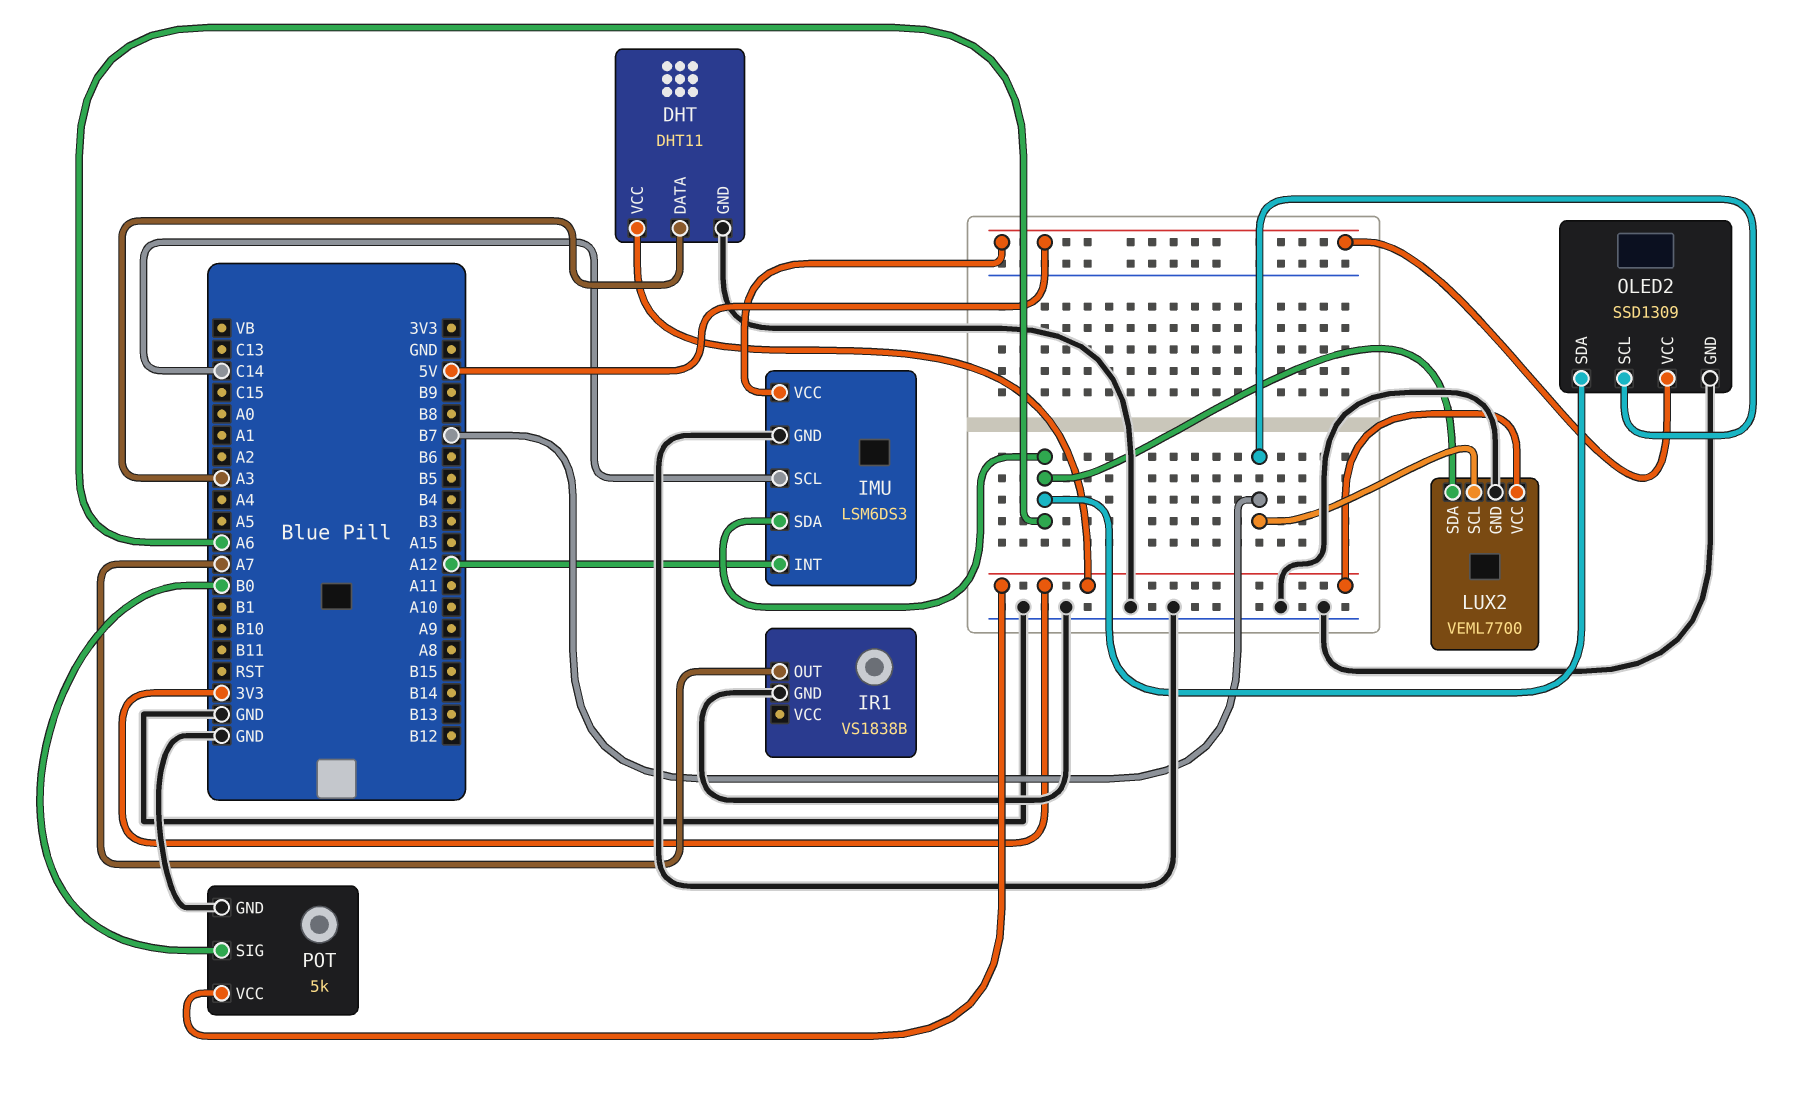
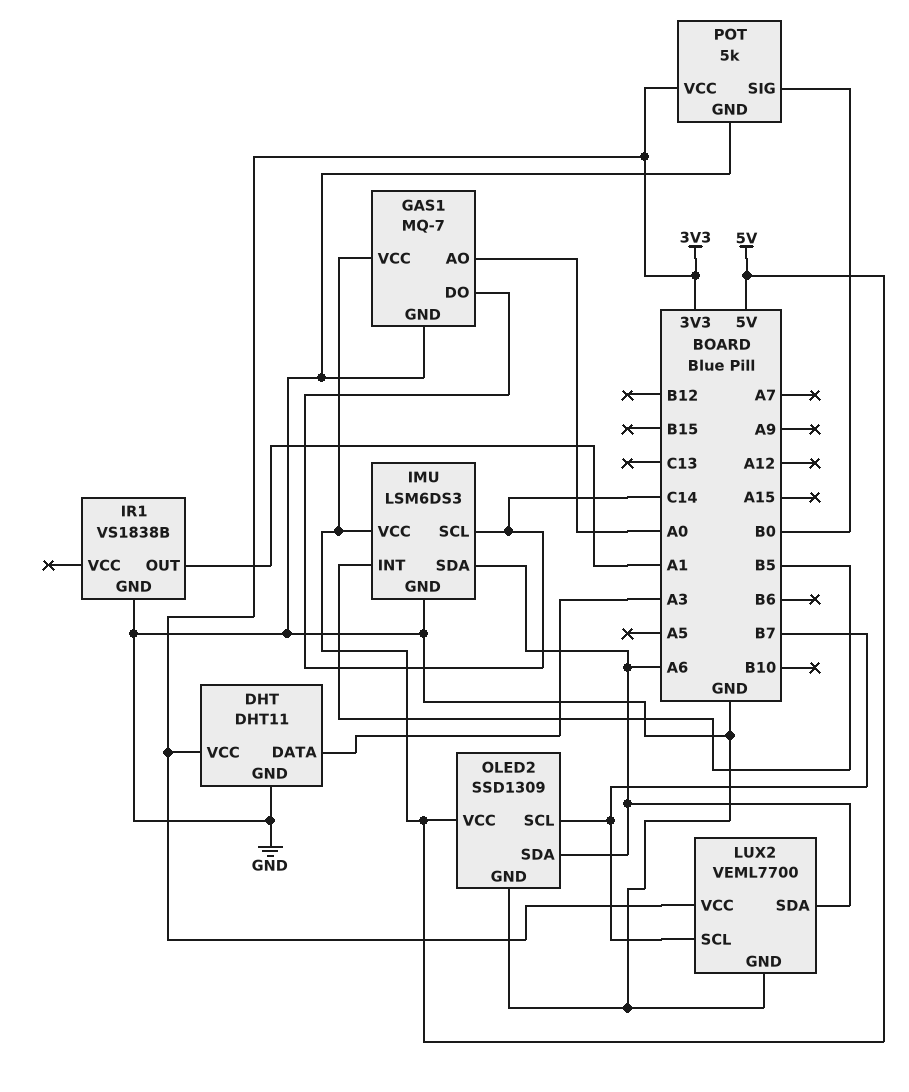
GAS1: none -> MQ-7
GAS1 pin AO: none -> A0
GAS1 pin DO: none -> C14
GAS1 pin GND: none -> GND
GAS1 pin VCC: none -> 5V
IMU pin INT: A12 -> B5
IR1 pin OUT: A7 -> A1

